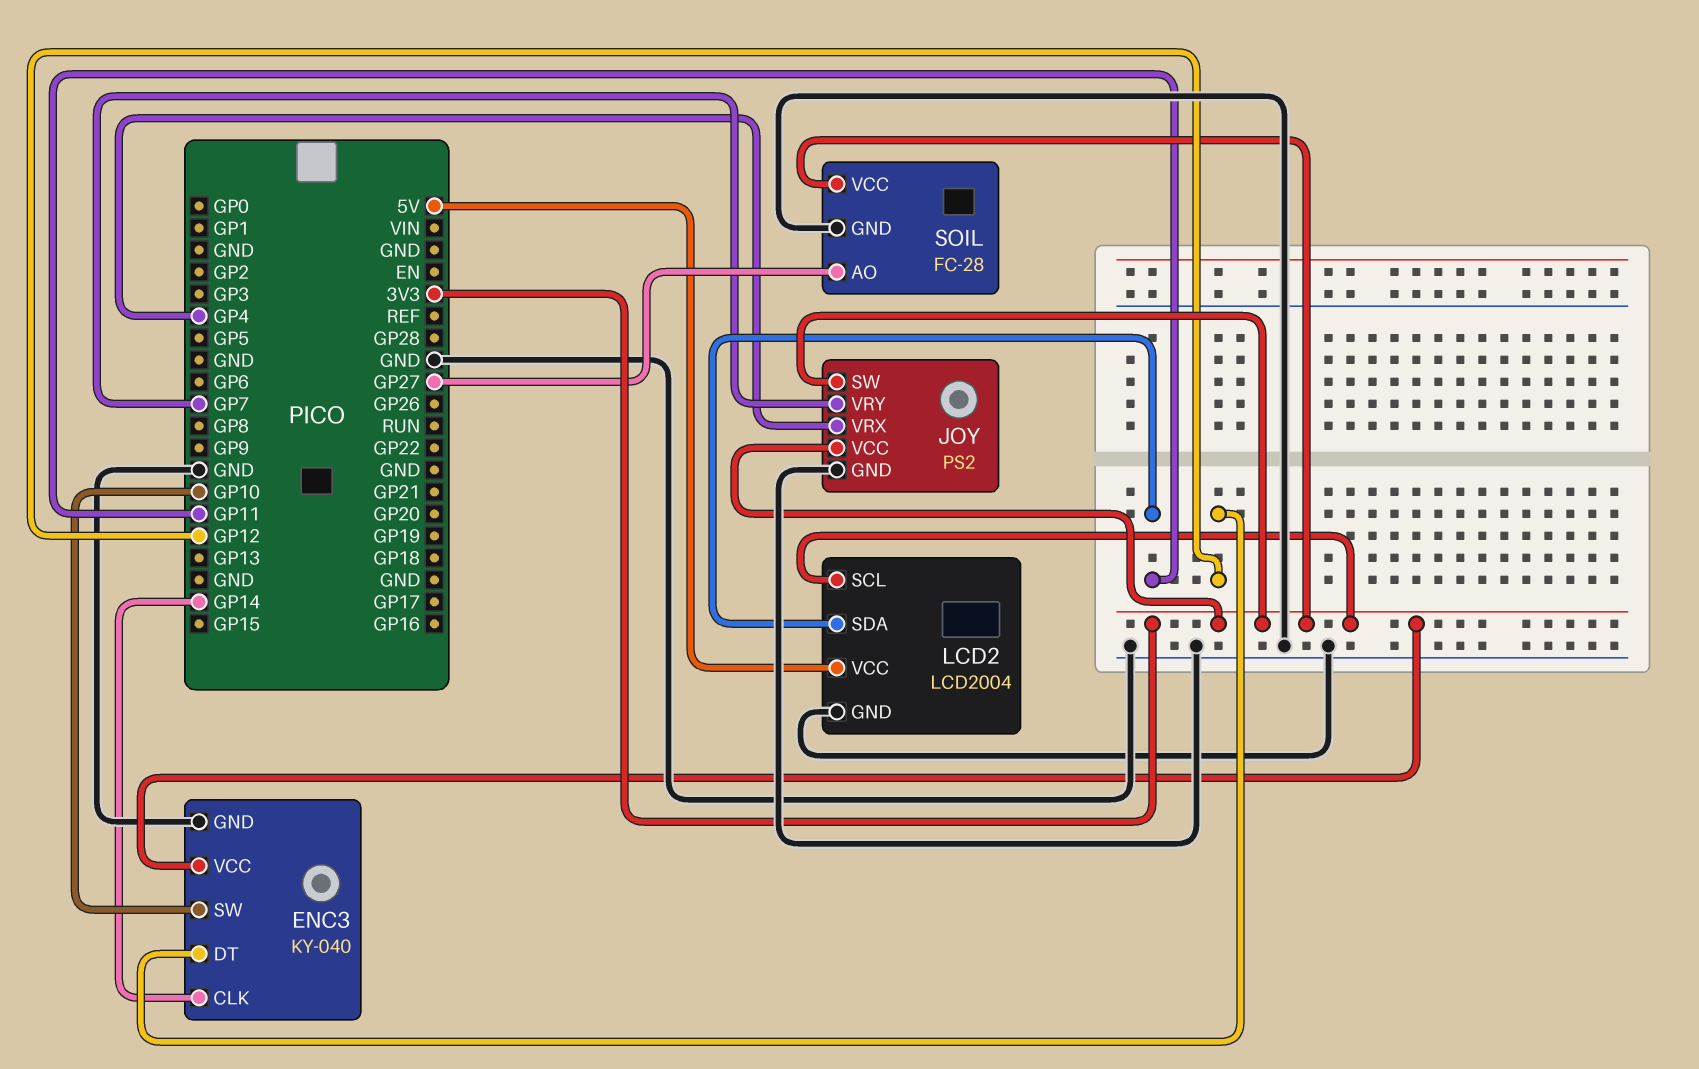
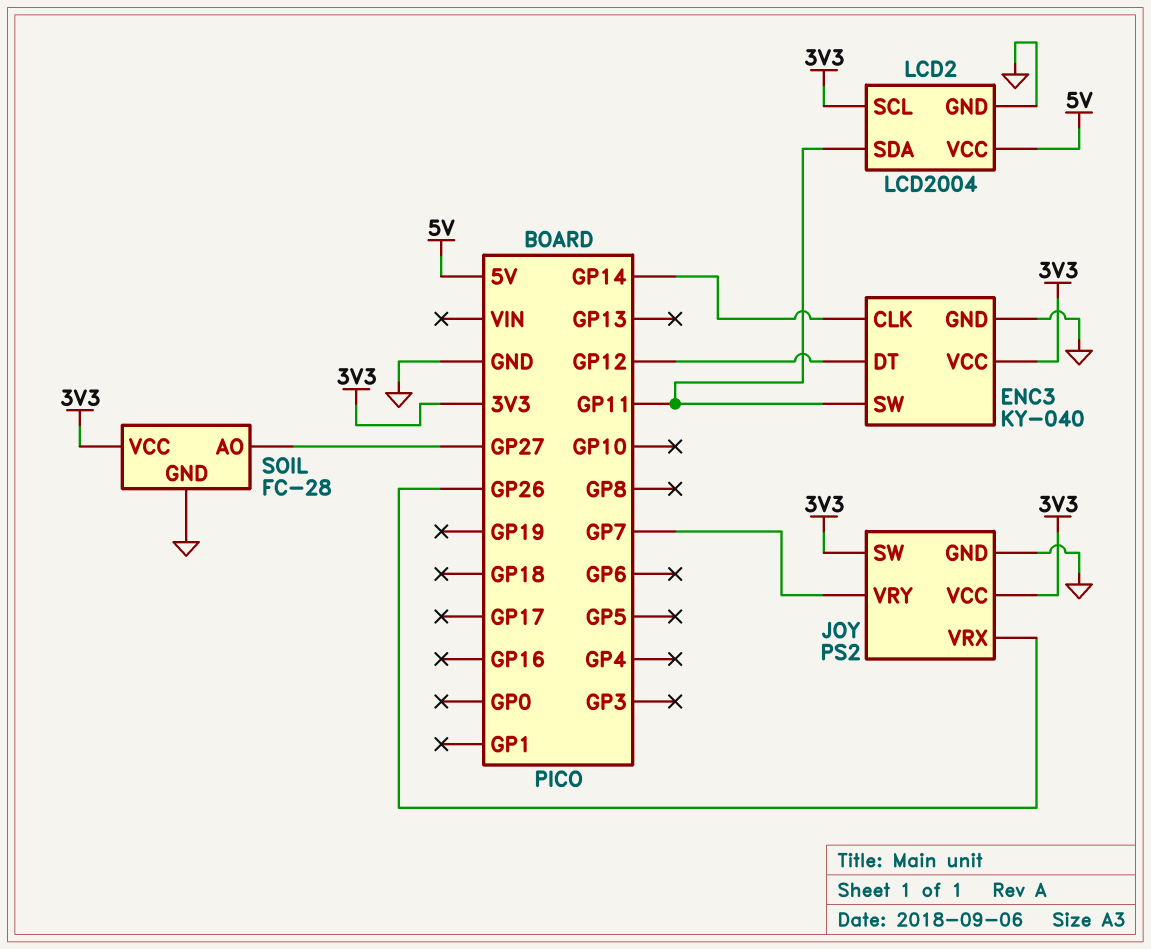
ENC3 pin SW: GP10 -> GP11
JOY pin VRX: GP4 -> GP26

